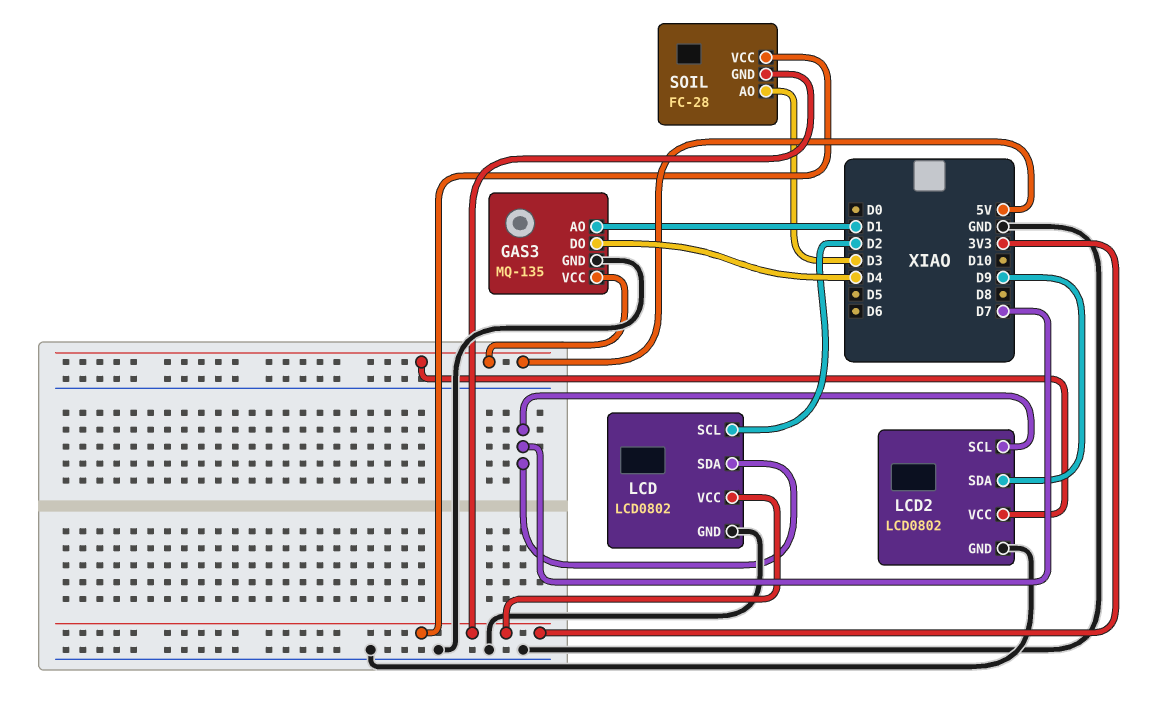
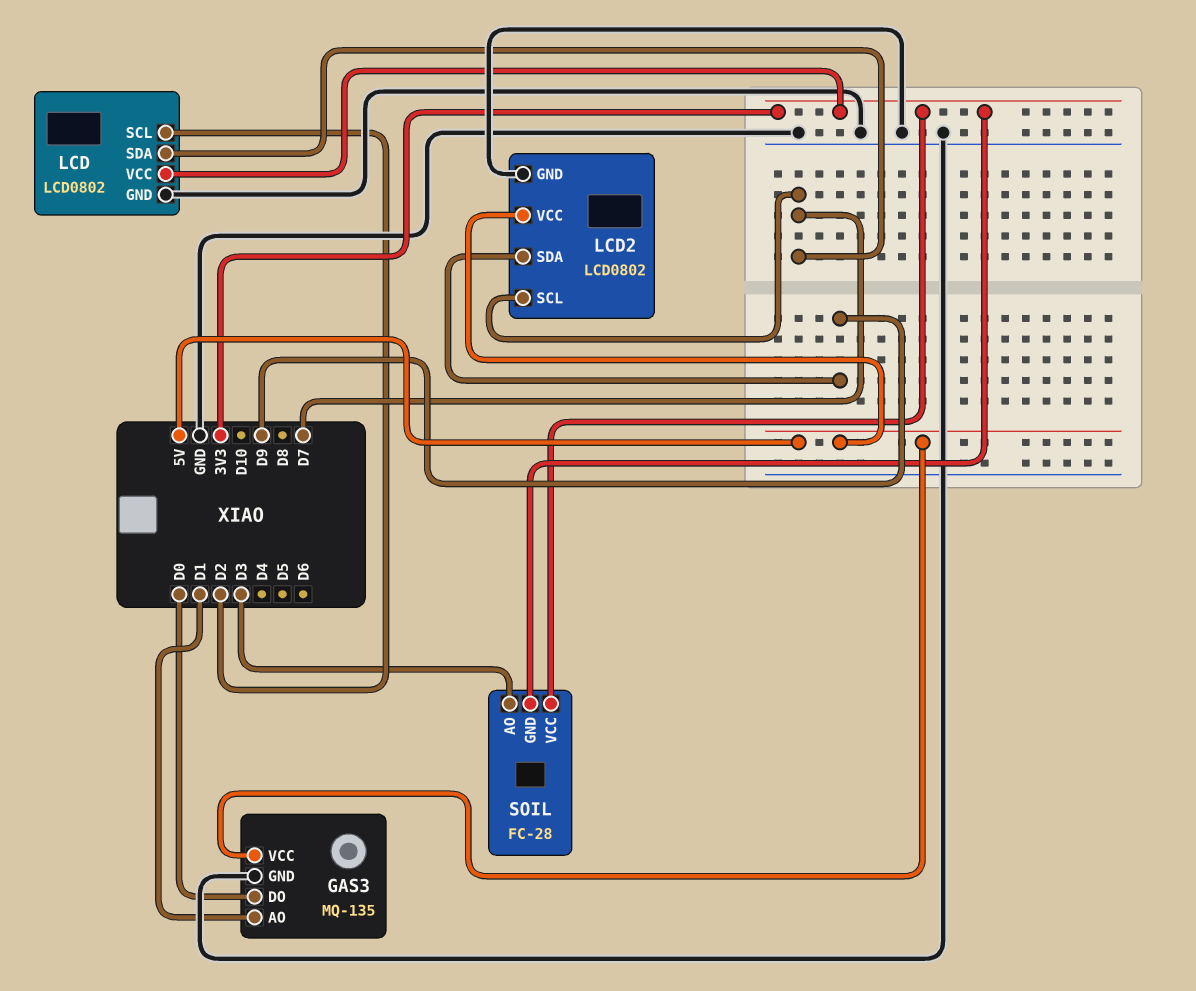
GAS3 pin DO: D4 -> D0

